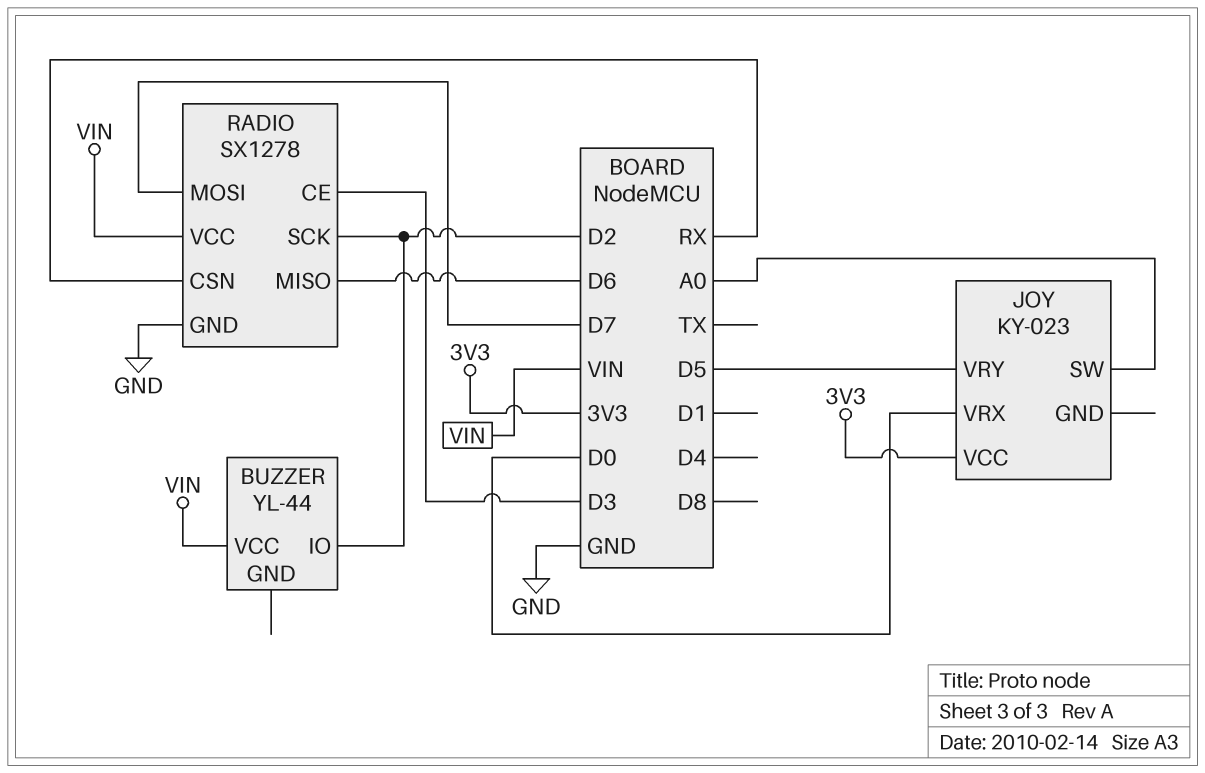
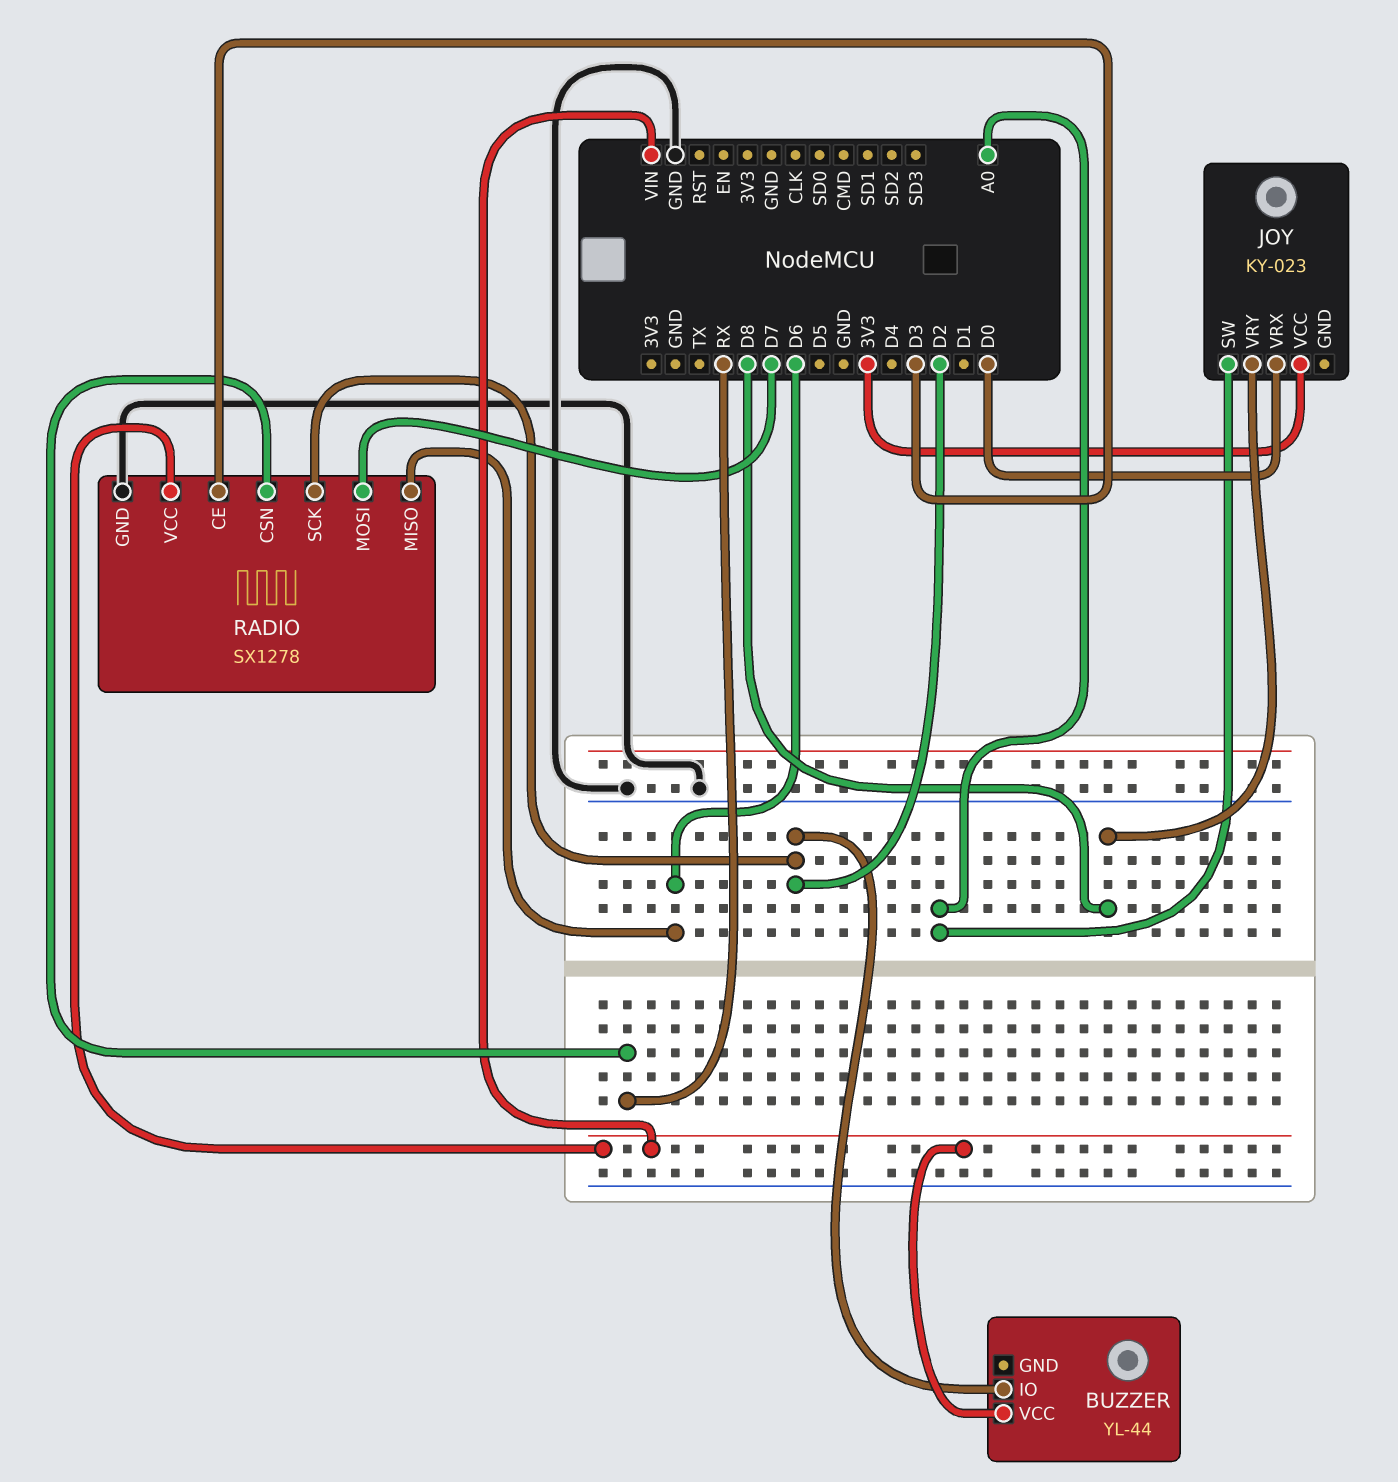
JOY pin VRY: D5 -> D8

